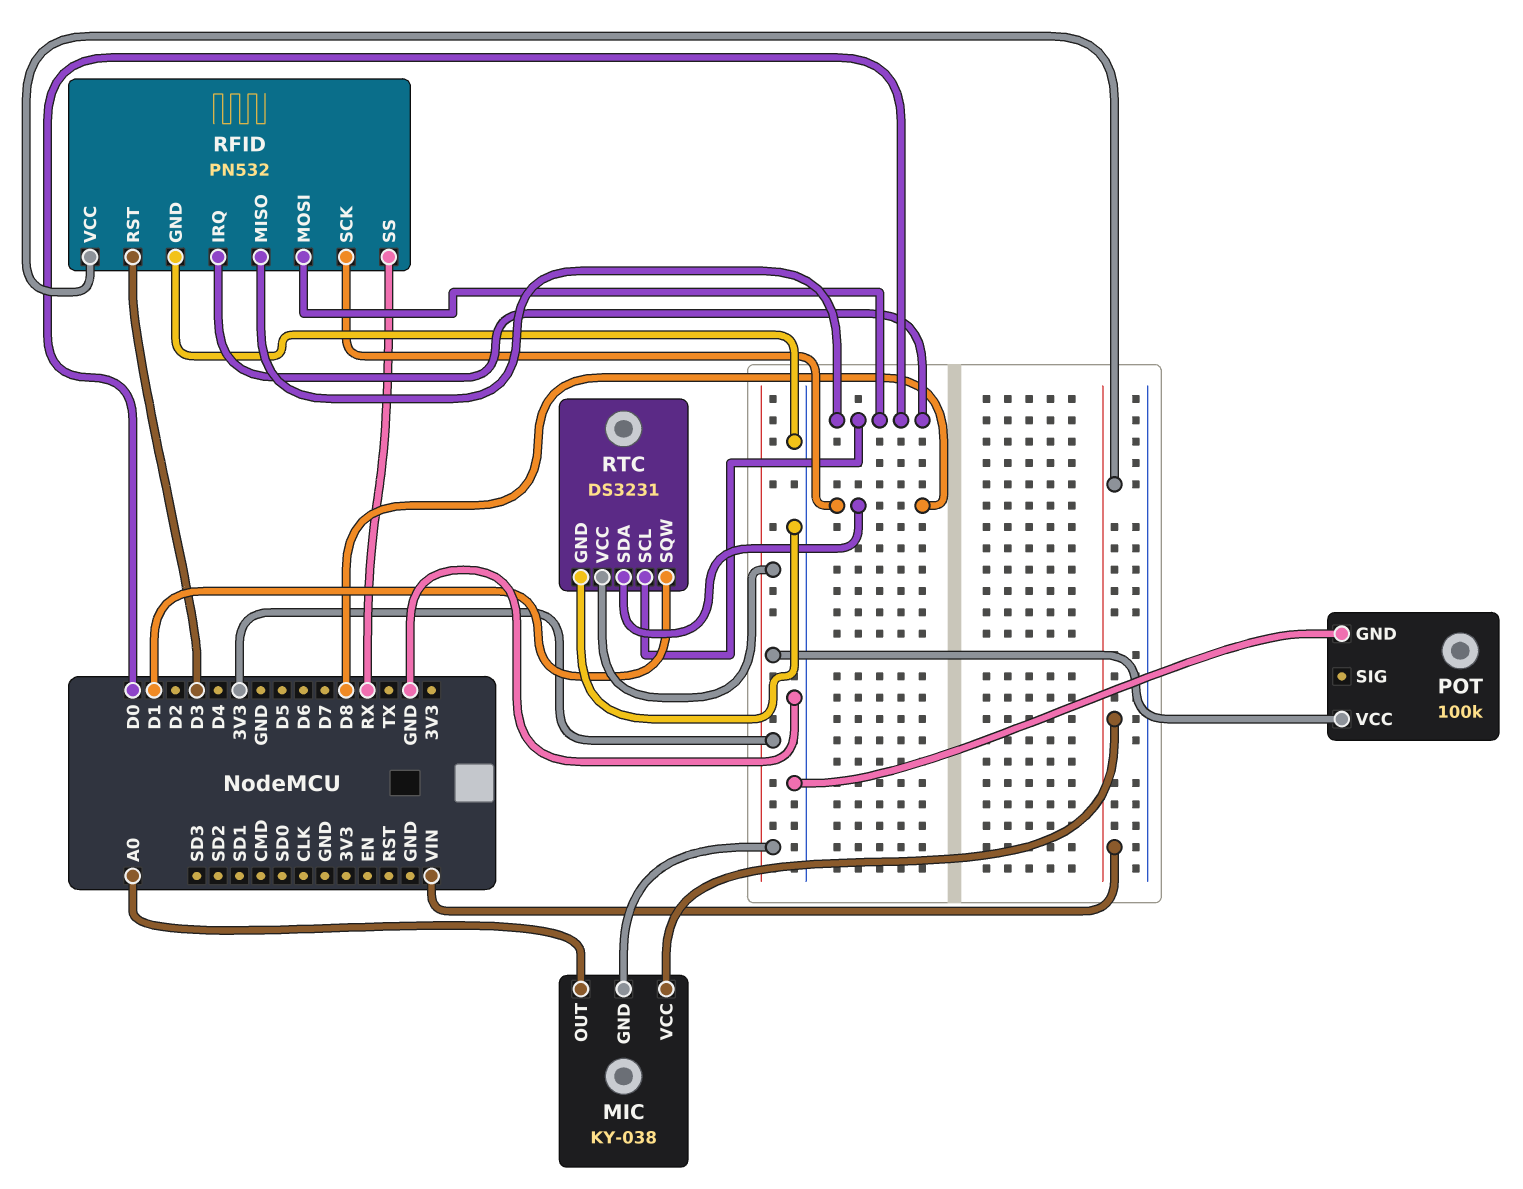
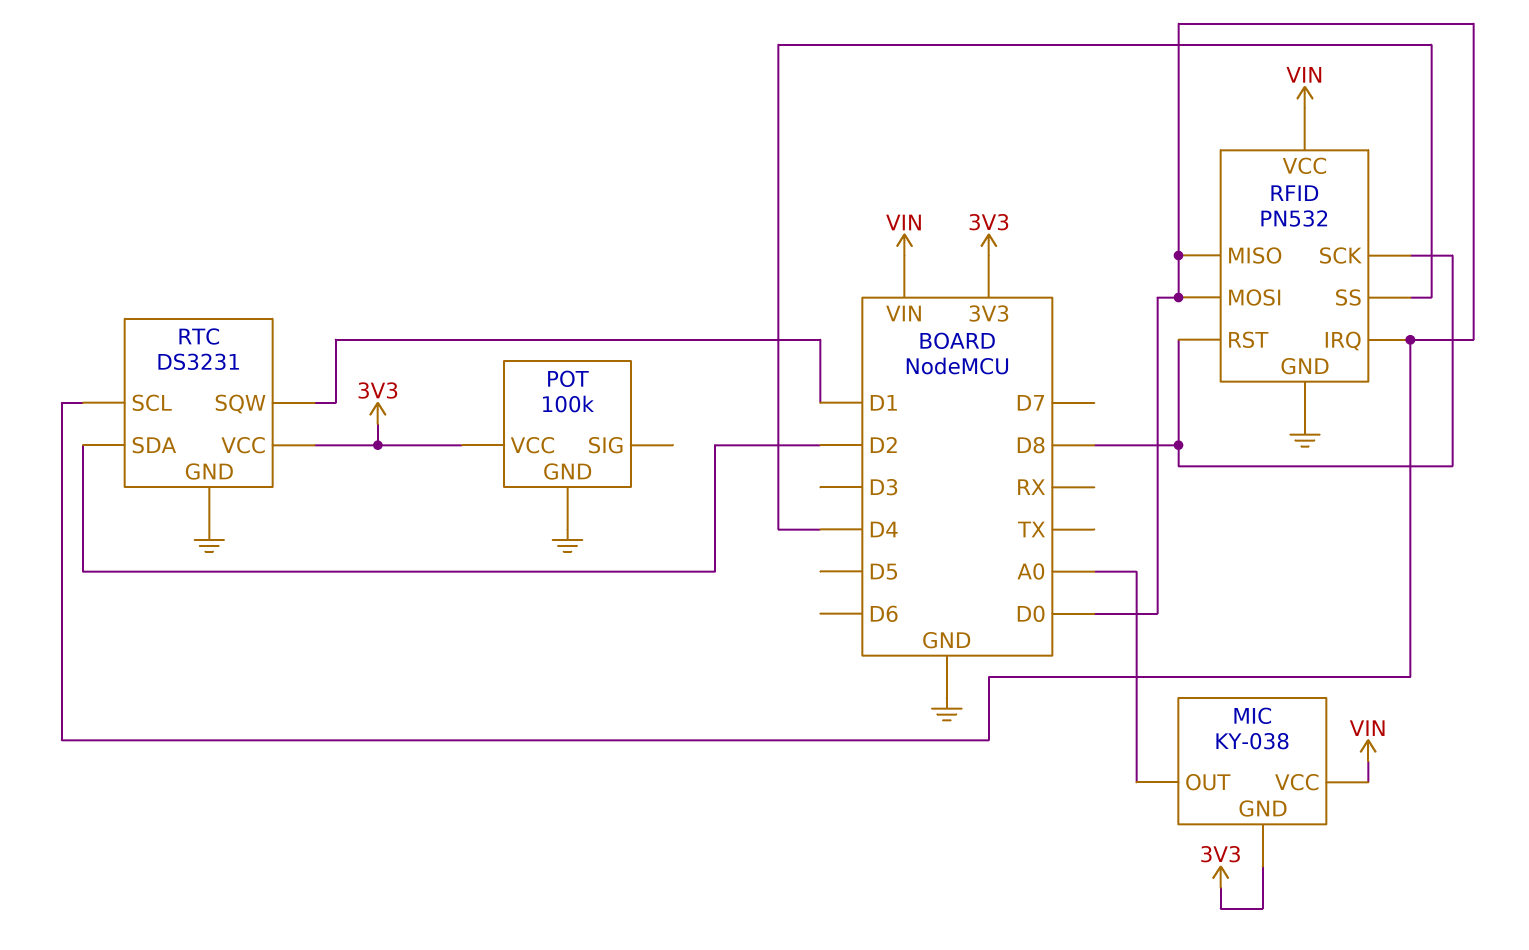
RFID pin RST: D3 -> D8
RFID pin SS: RX -> D4
RTC pin SDA: D8 -> D2

